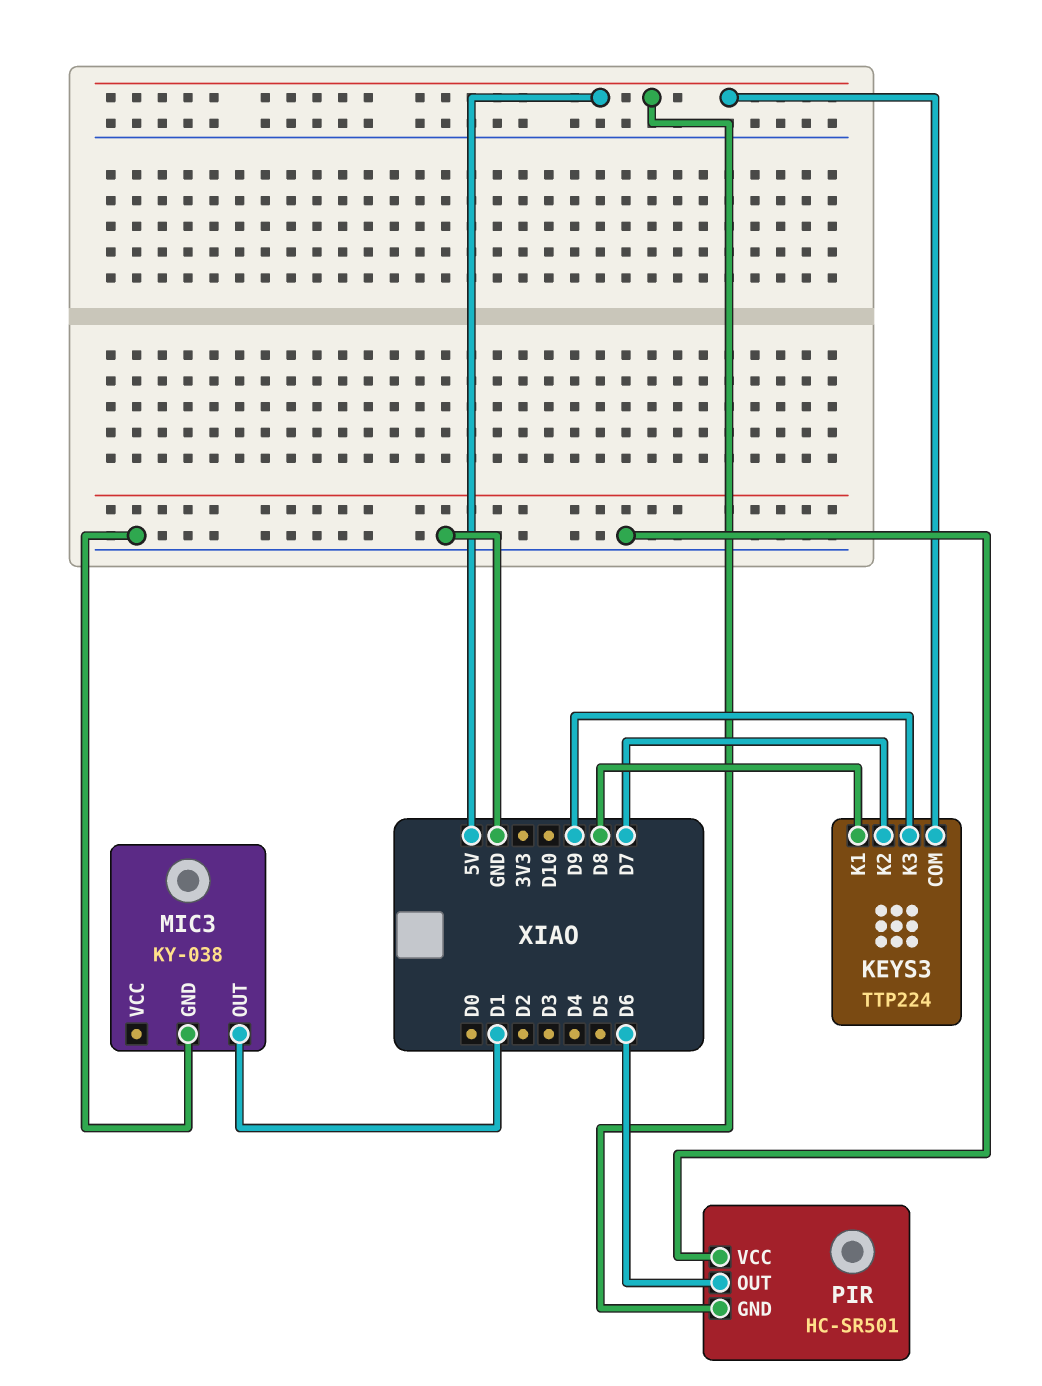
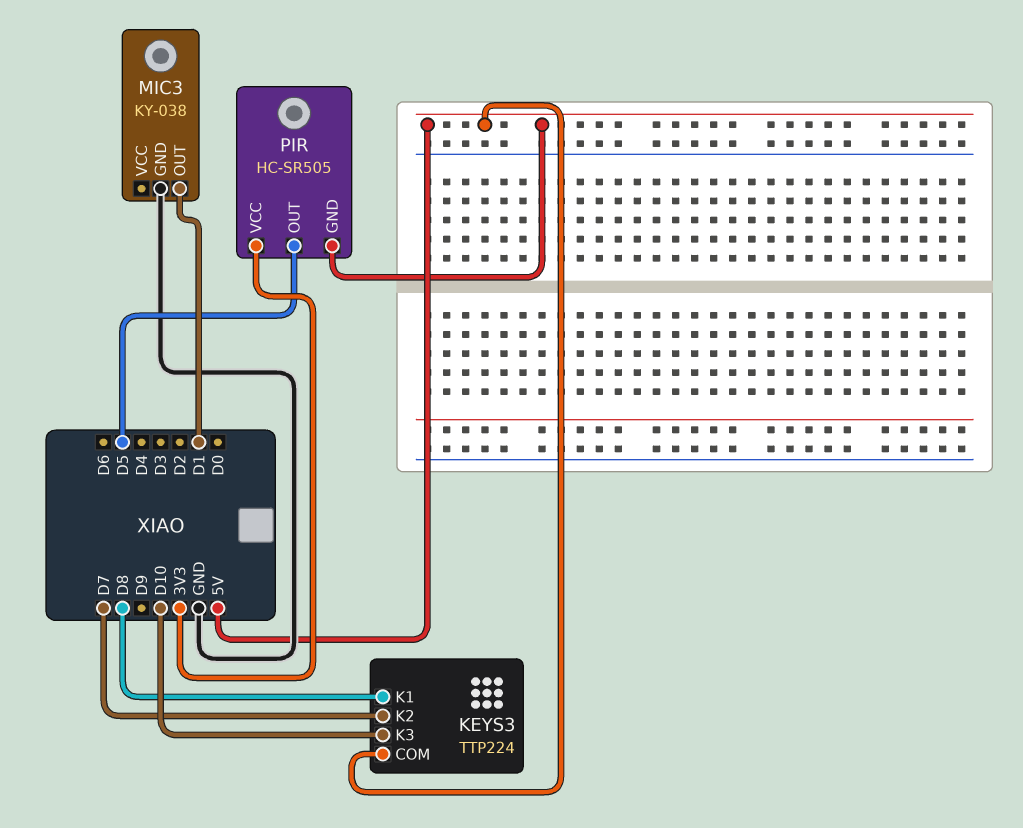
KEYS3 pin K3: D9 -> D10
PIR: HC-SR501 -> HC-SR505
PIR pin OUT: D6 -> D5
PIR pin VCC: GND -> 3V3

